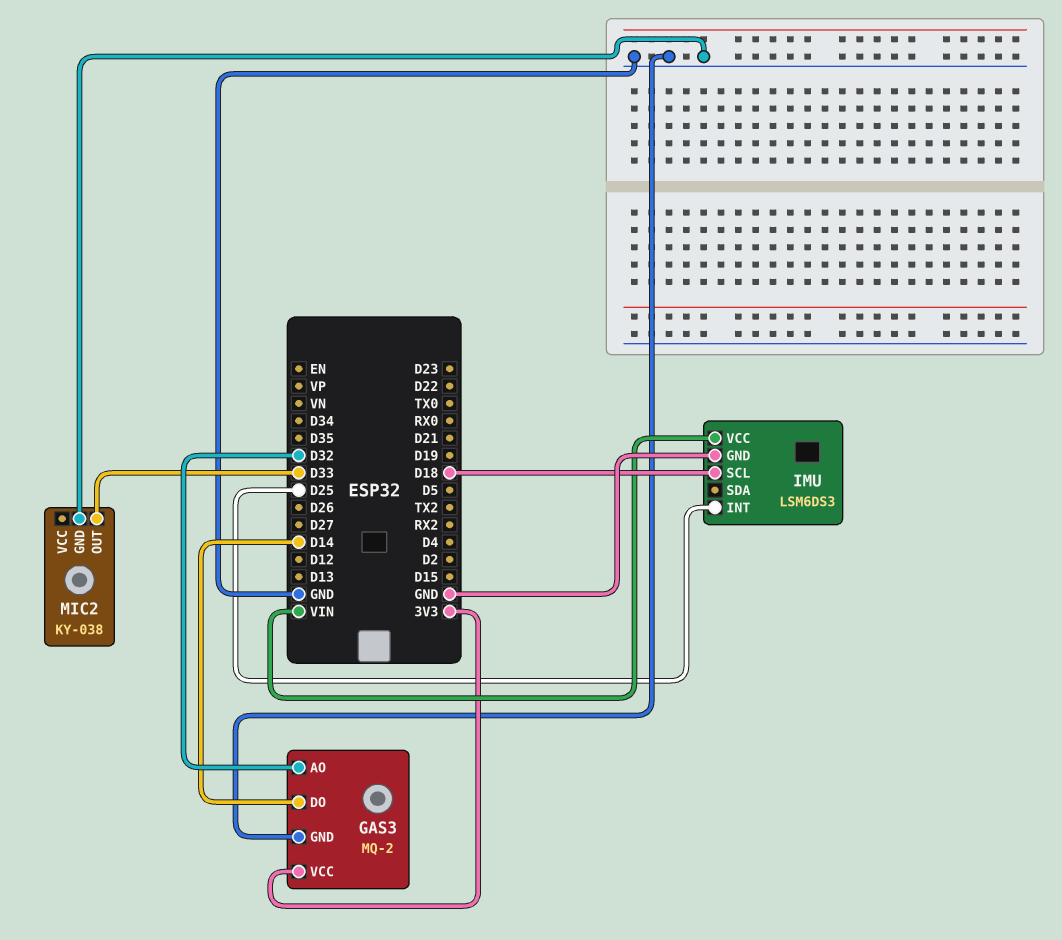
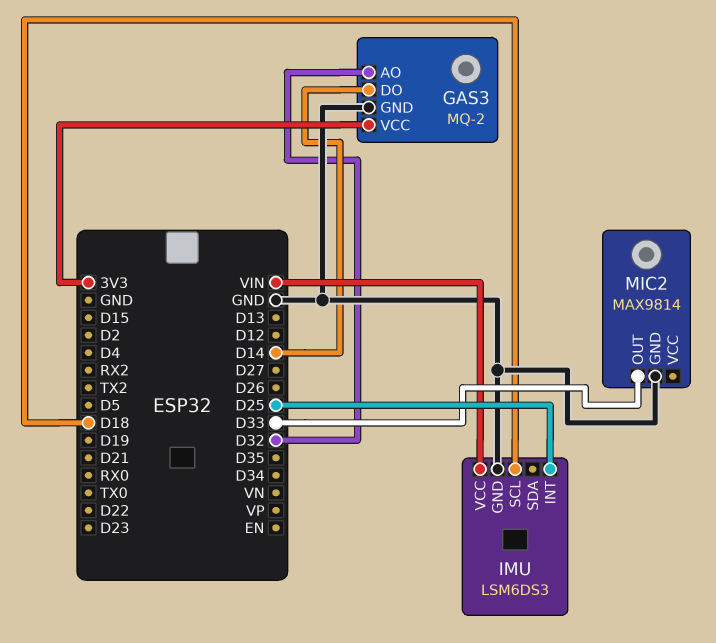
MIC2: KY-038 -> MAX9814

